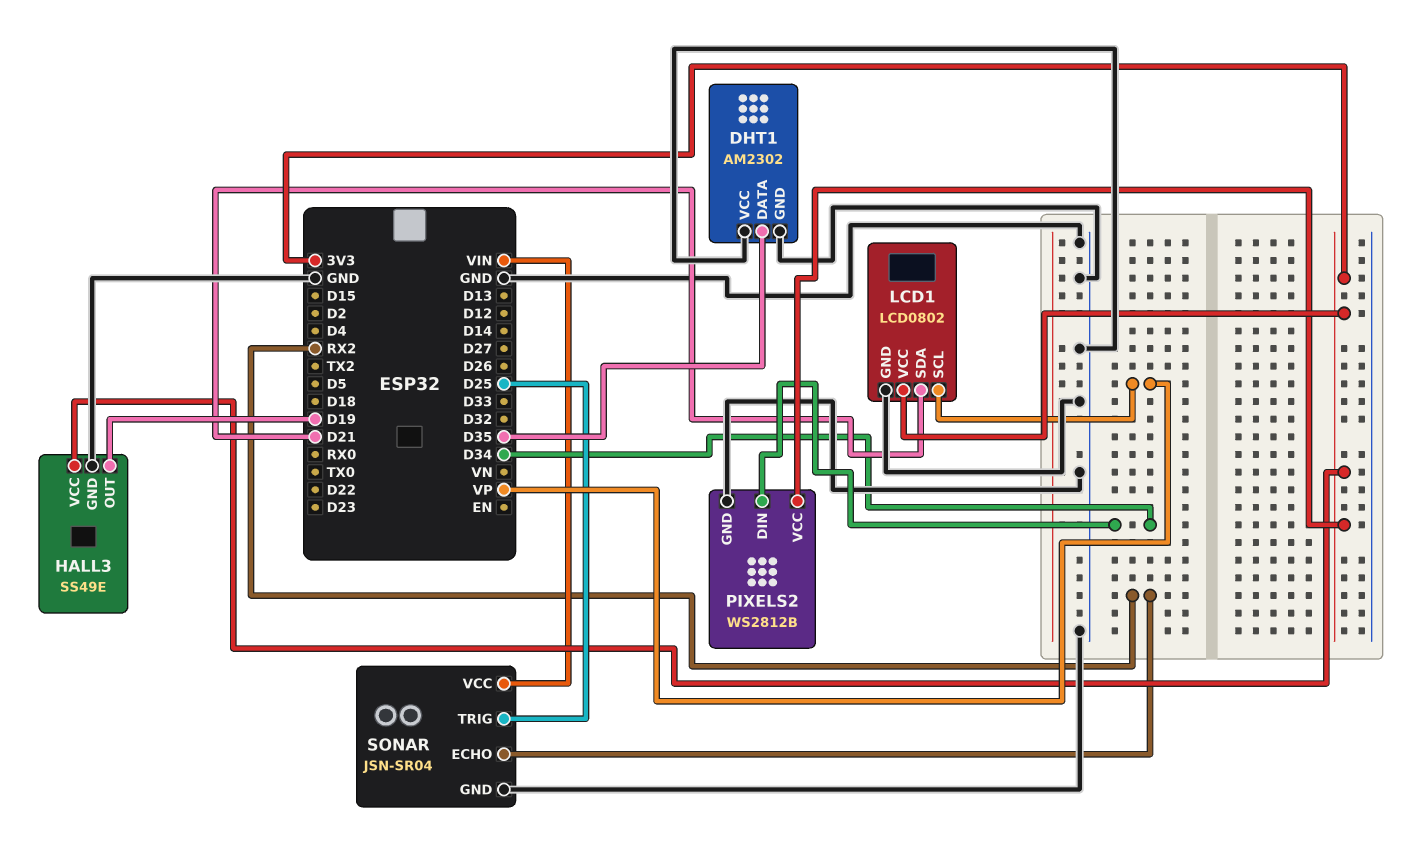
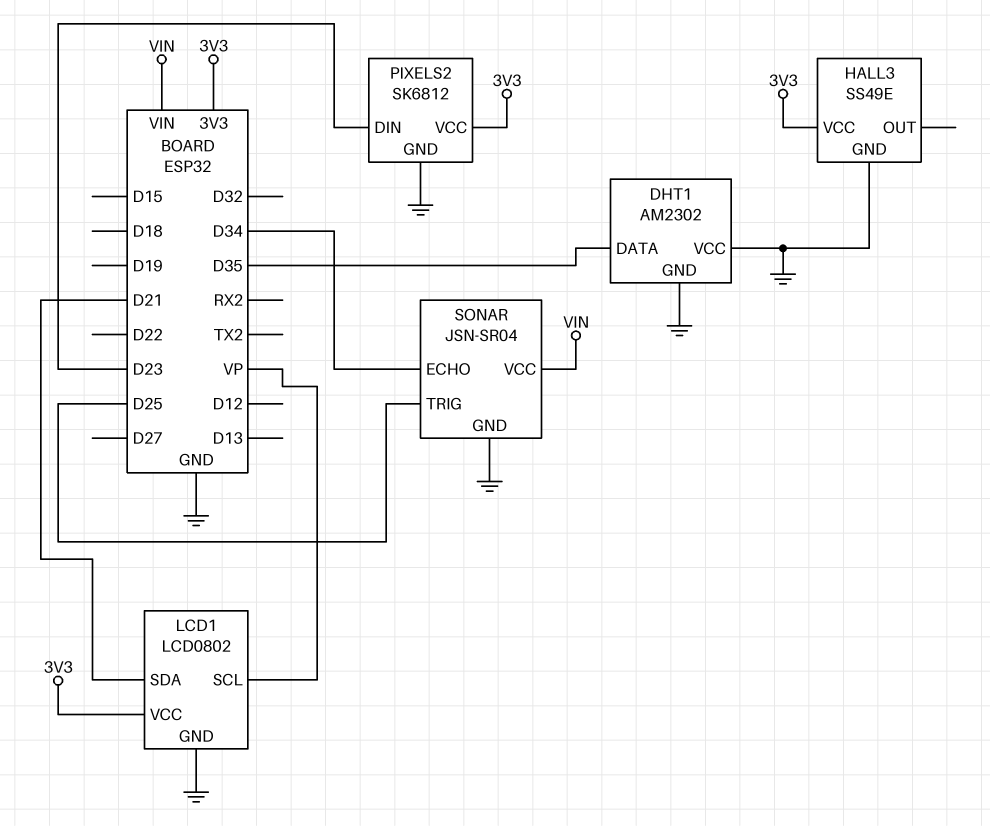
HALL3 pin OUT: D19 -> none
PIXELS2: WS2812B -> SK6812
PIXELS2 pin DIN: D34 -> D23
SONAR pin ECHO: RX2 -> D34

